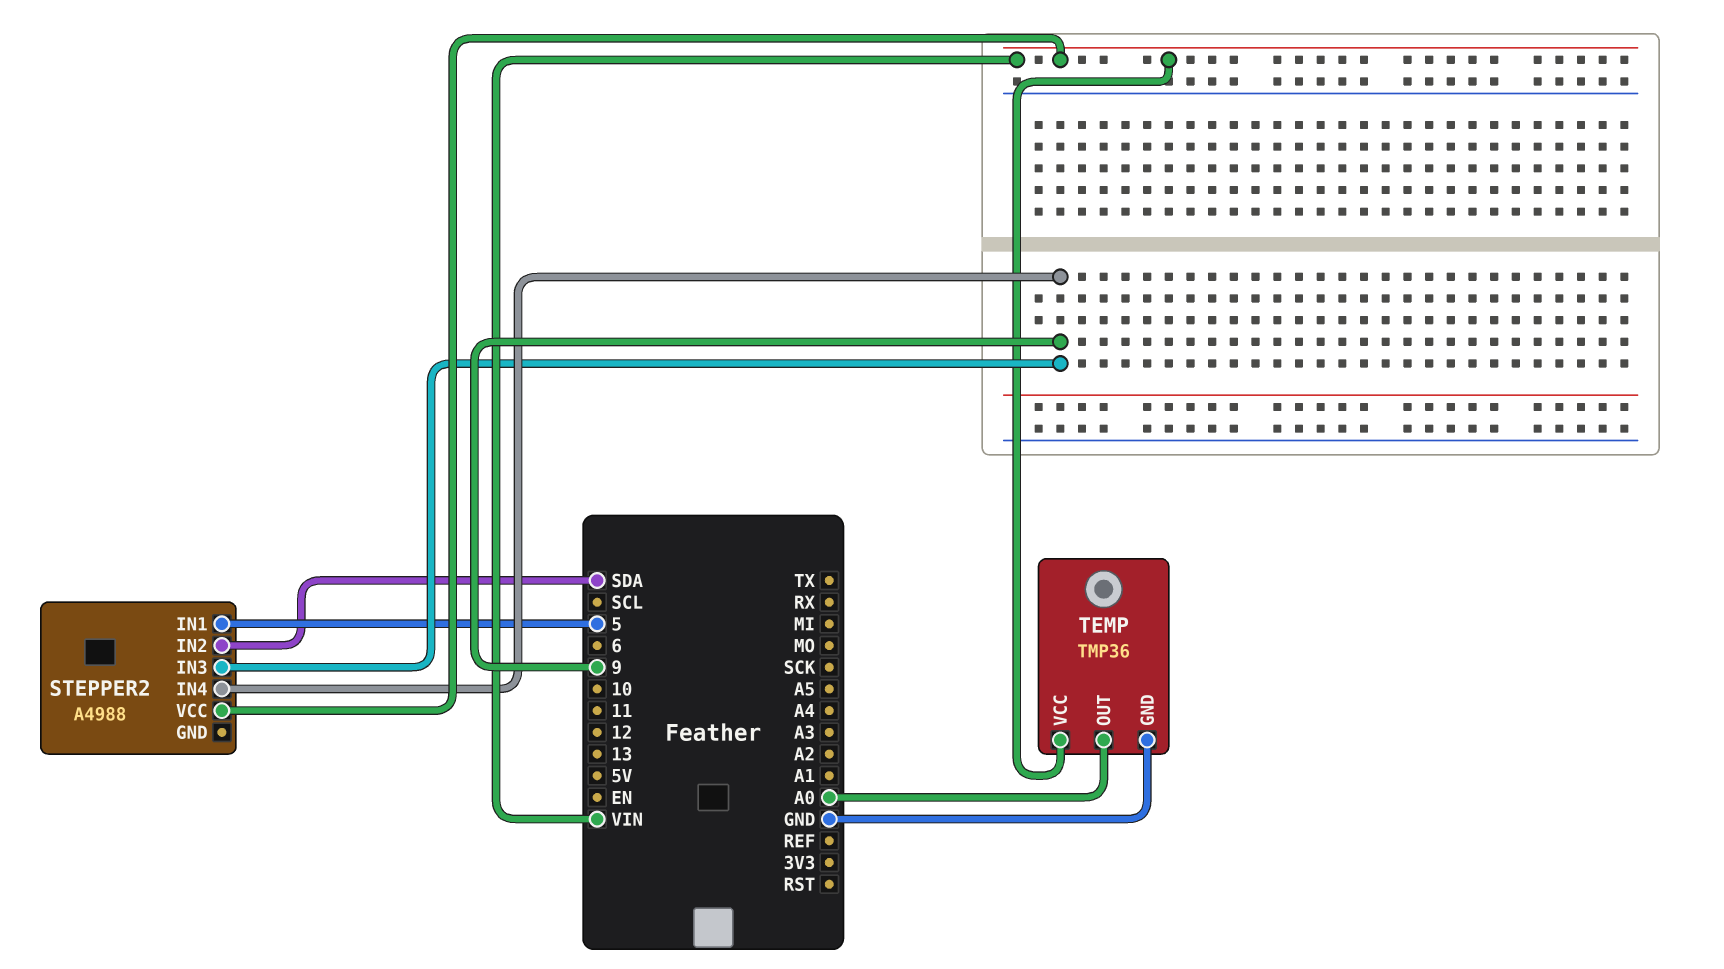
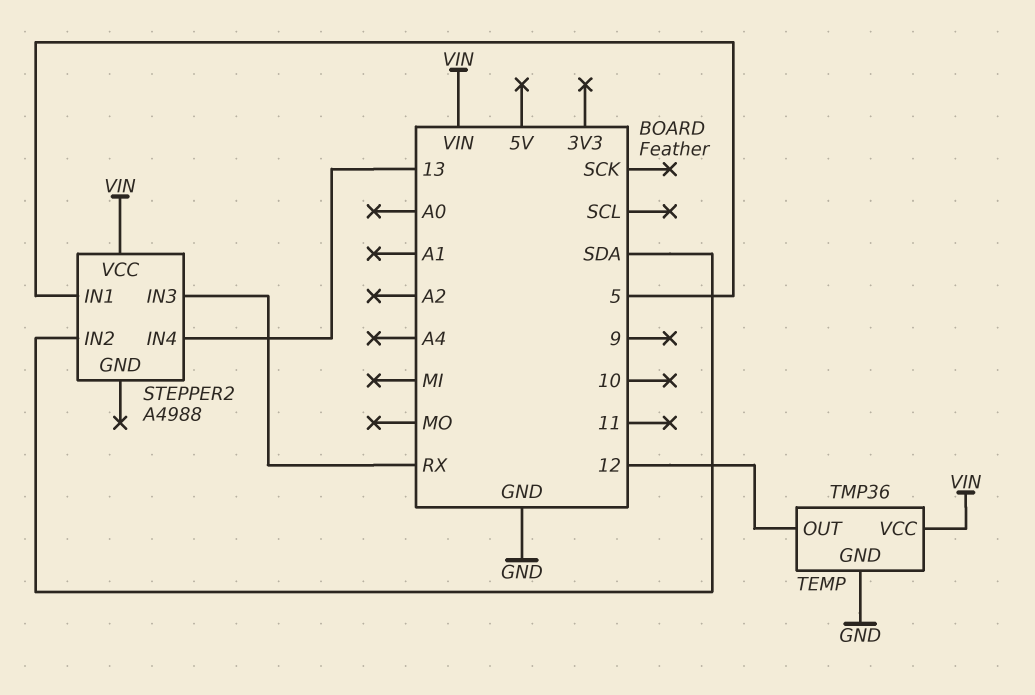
STEPPER2 pin IN3: 9 -> RX
STEPPER2 pin IN4: 9 -> 13
TEMP pin OUT: A0 -> 12

